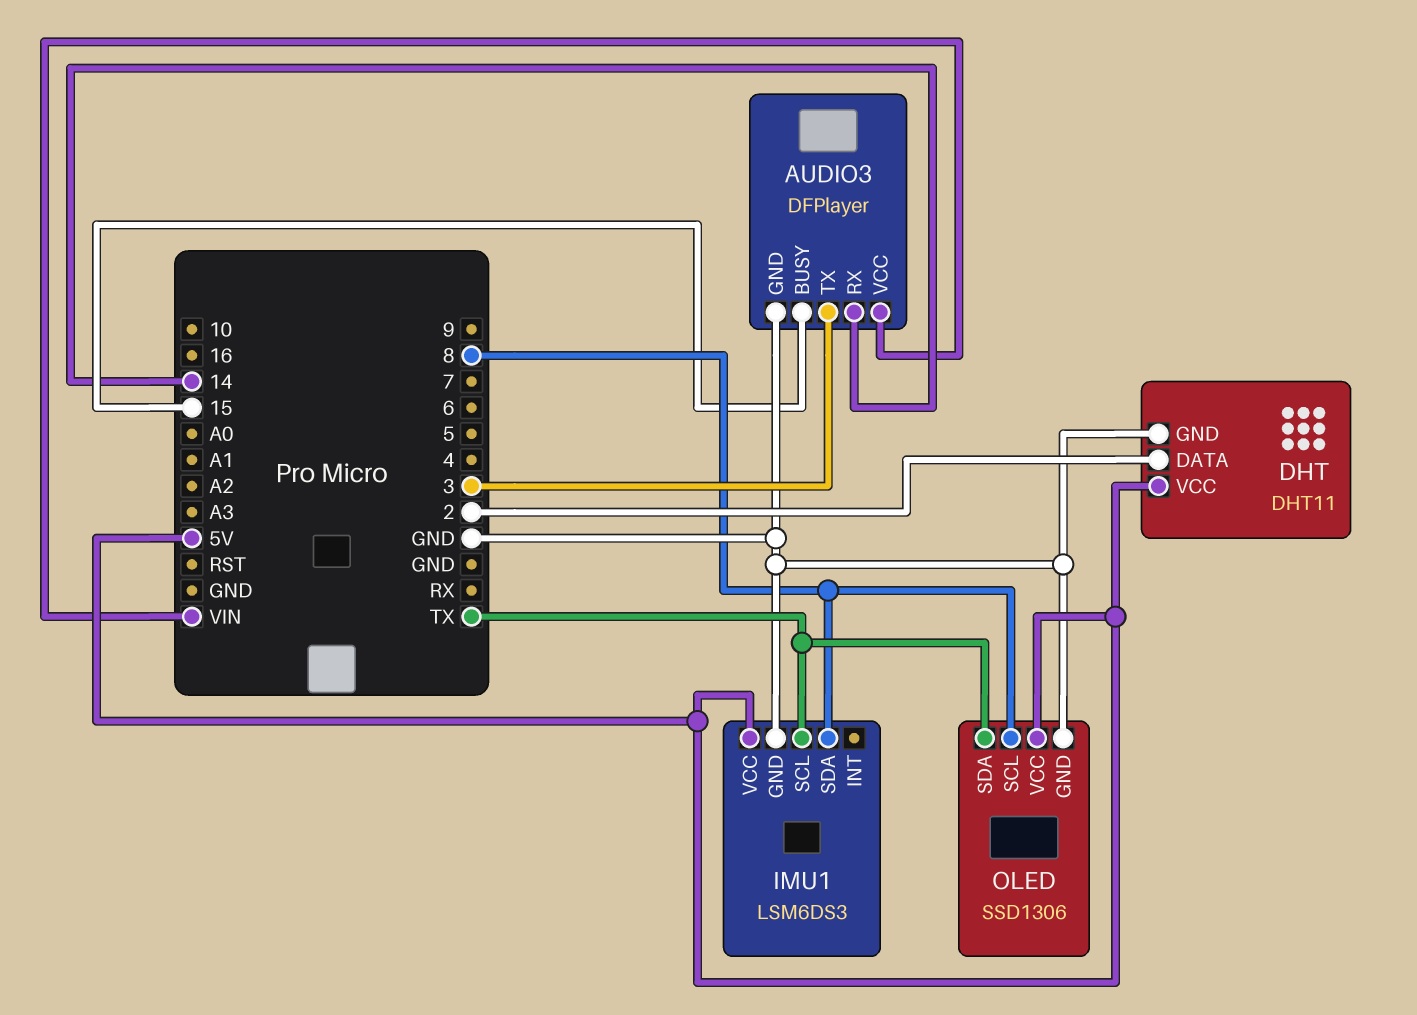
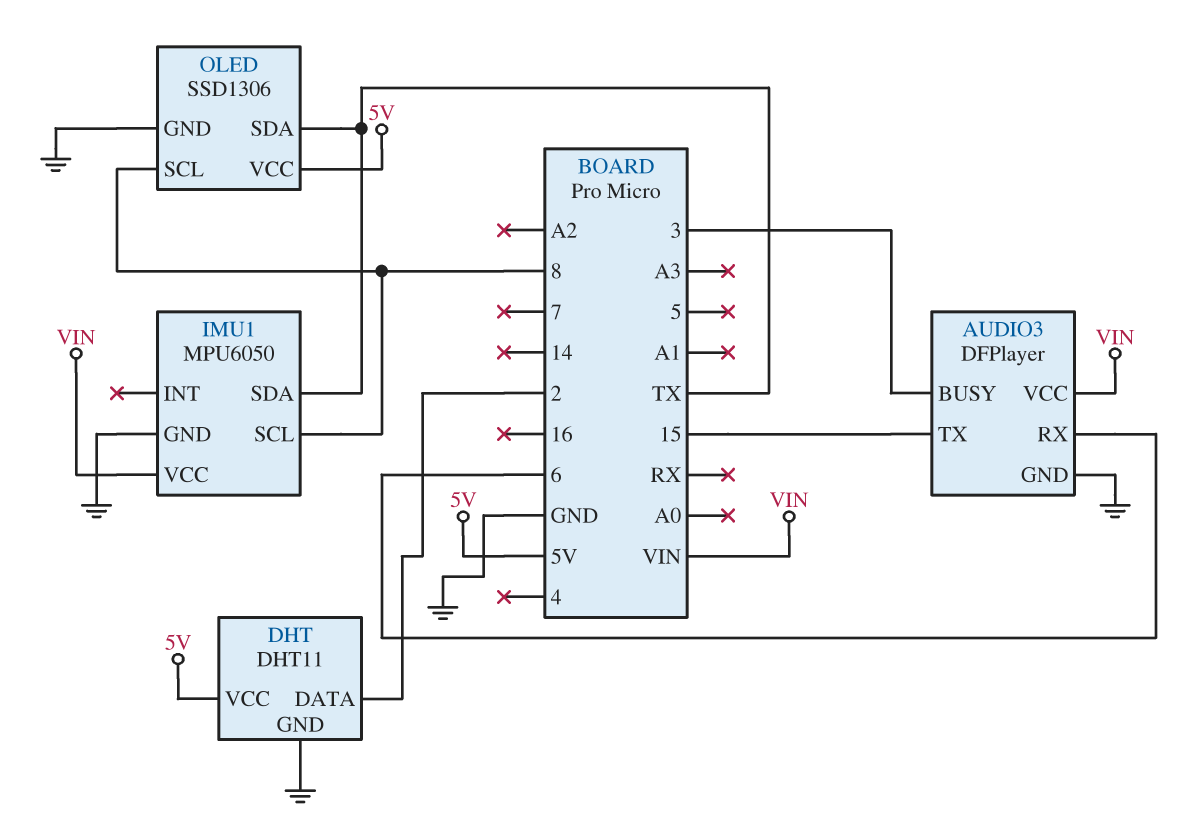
AUDIO3 pin BUSY: 15 -> 3
AUDIO3 pin RX: 14 -> 6
AUDIO3 pin TX: 3 -> 15
IMU1: LSM6DS3 -> MPU6050
IMU1 pin SCL: TX -> 8
IMU1 pin SDA: 8 -> TX
IMU1 pin VCC: 5V -> VIN

